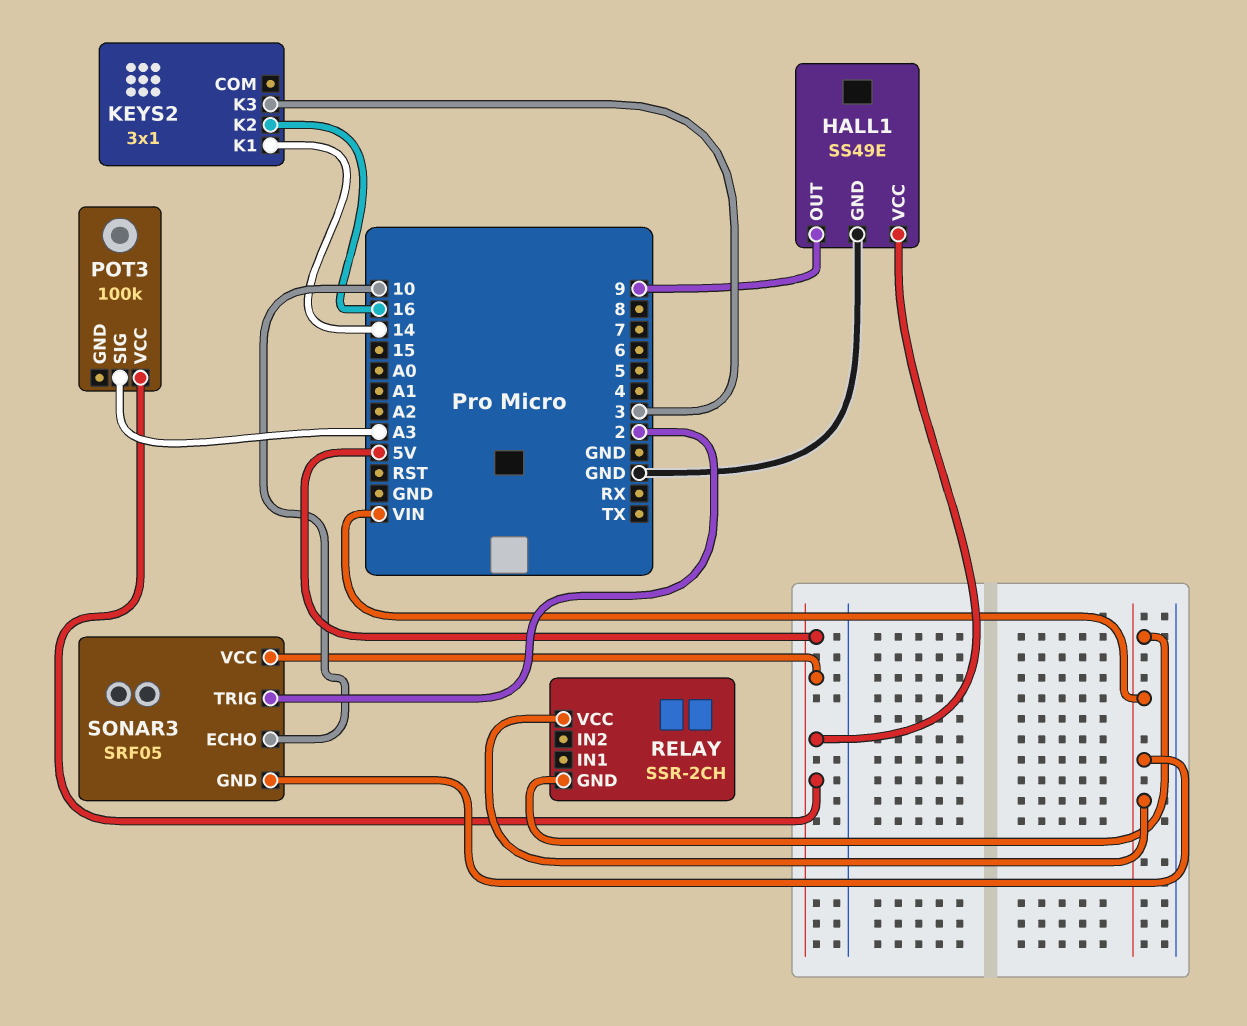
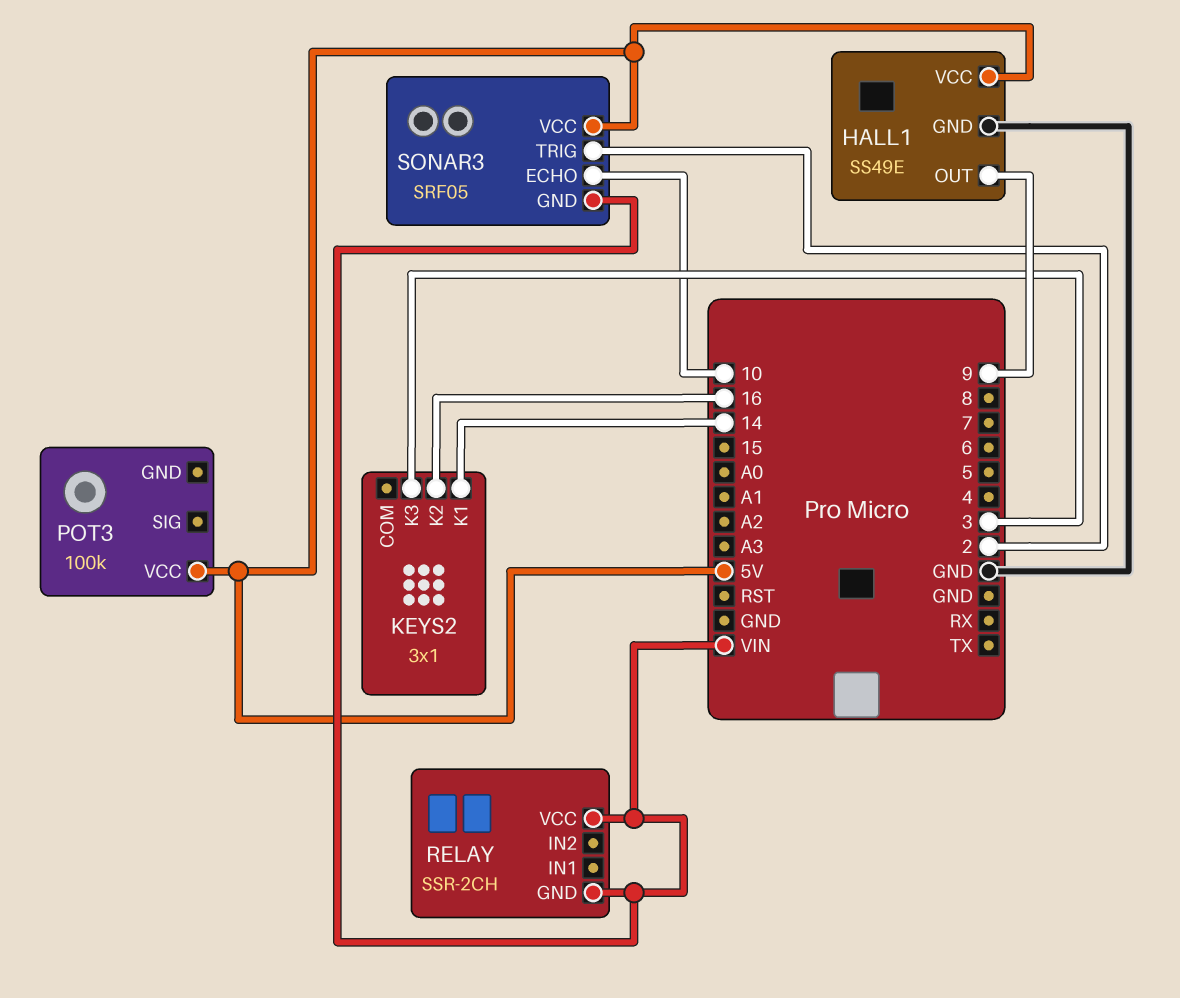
POT3 pin SIG: A3 -> none

